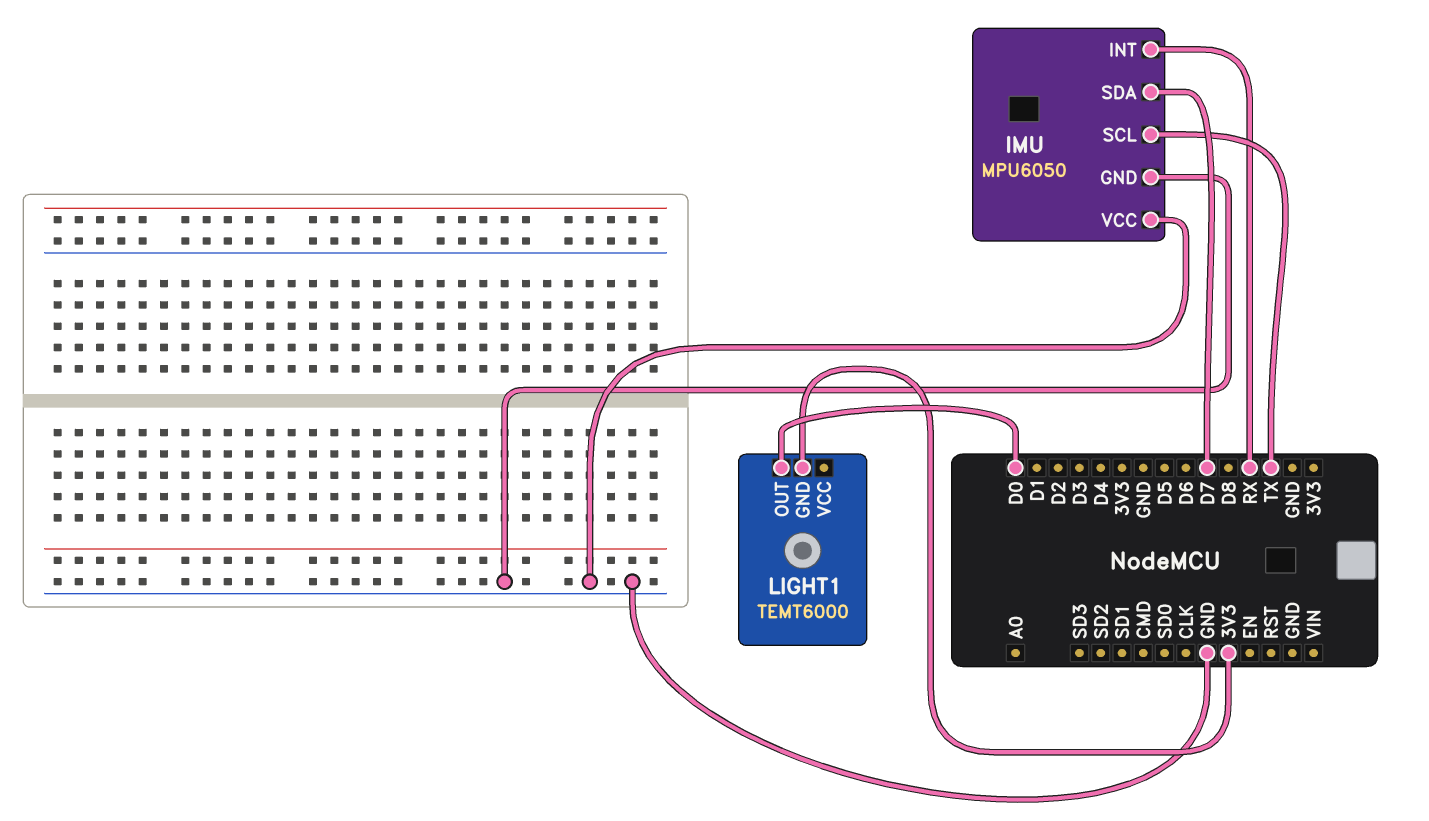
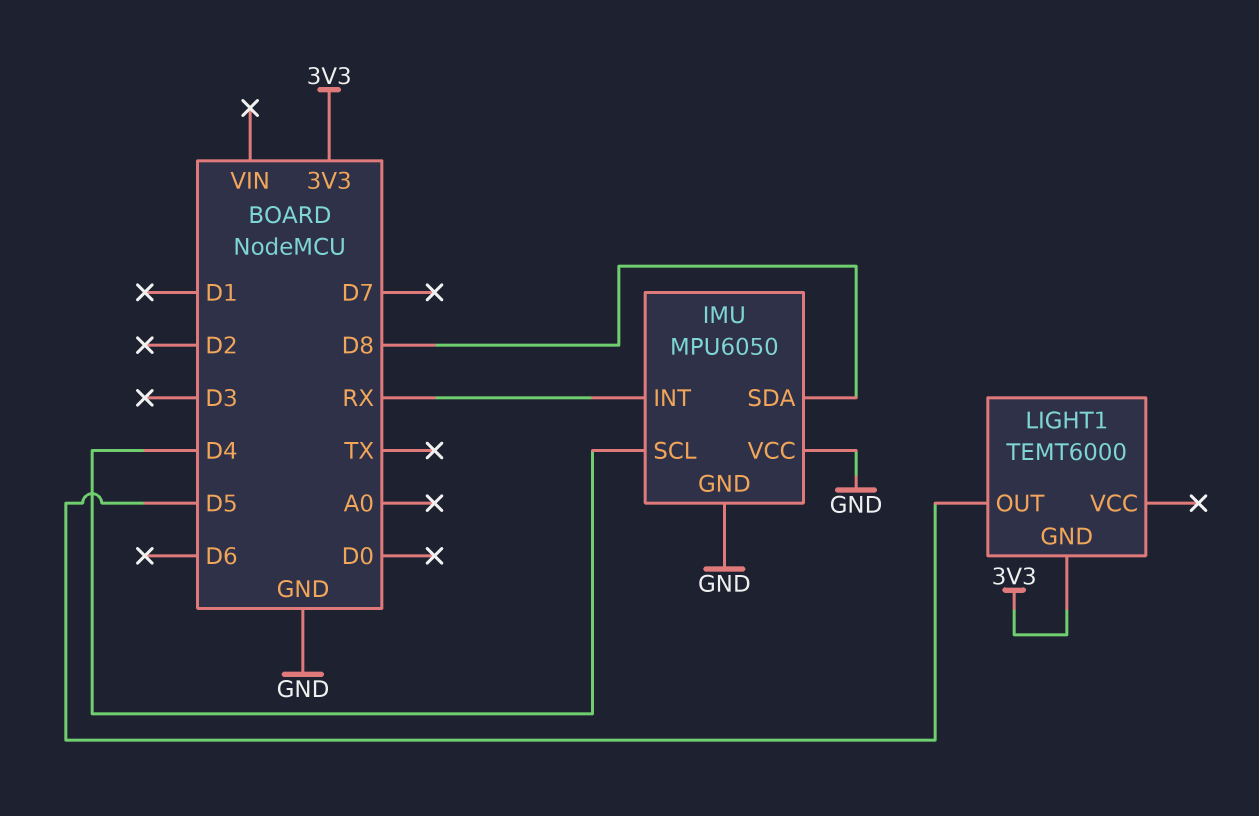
IMU pin SCL: TX -> D4
IMU pin SDA: D7 -> D8
LIGHT1 pin OUT: D0 -> D5

